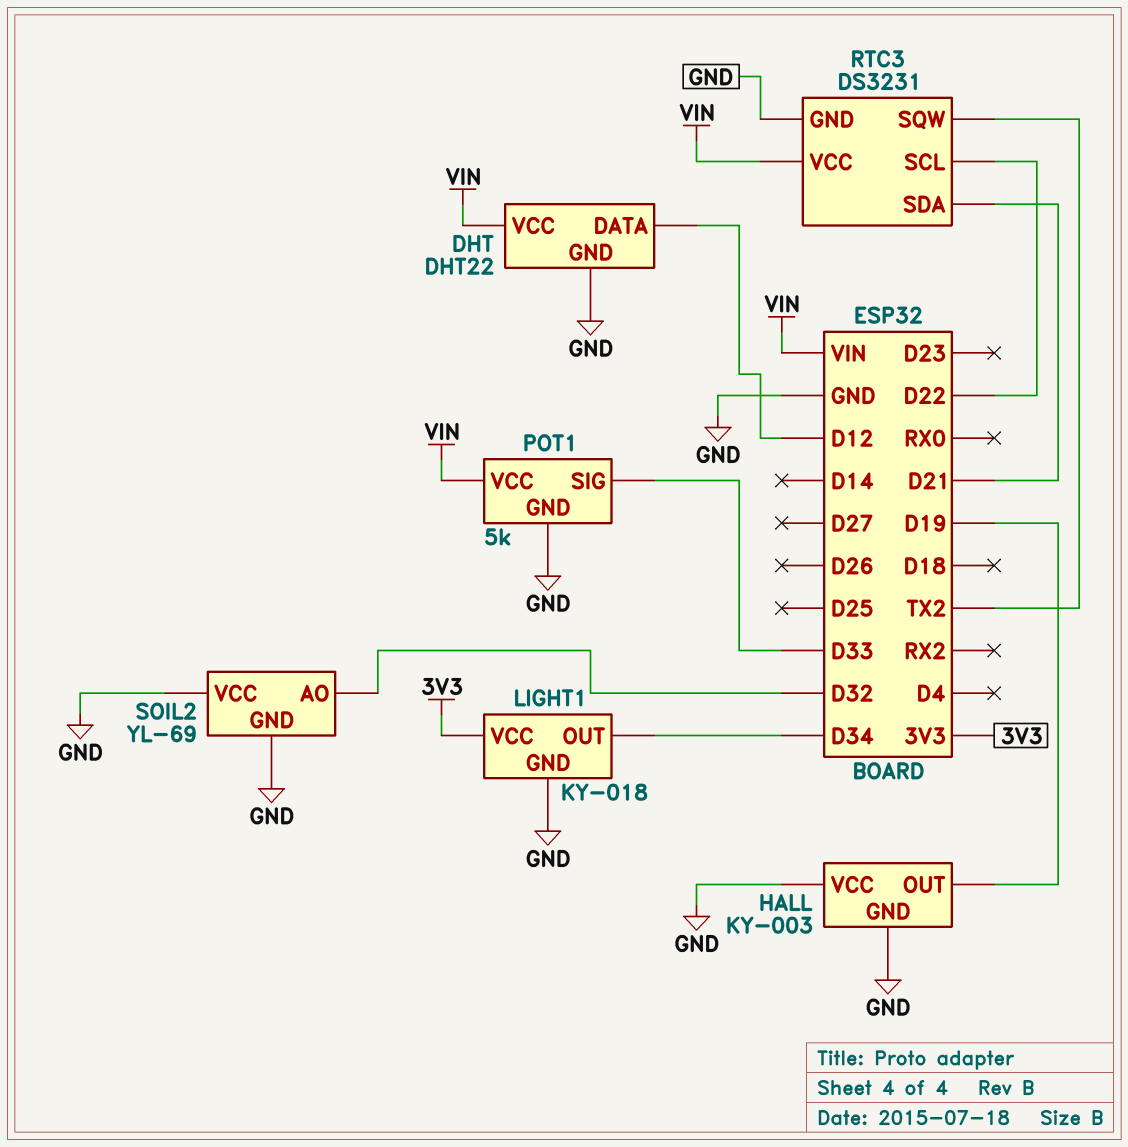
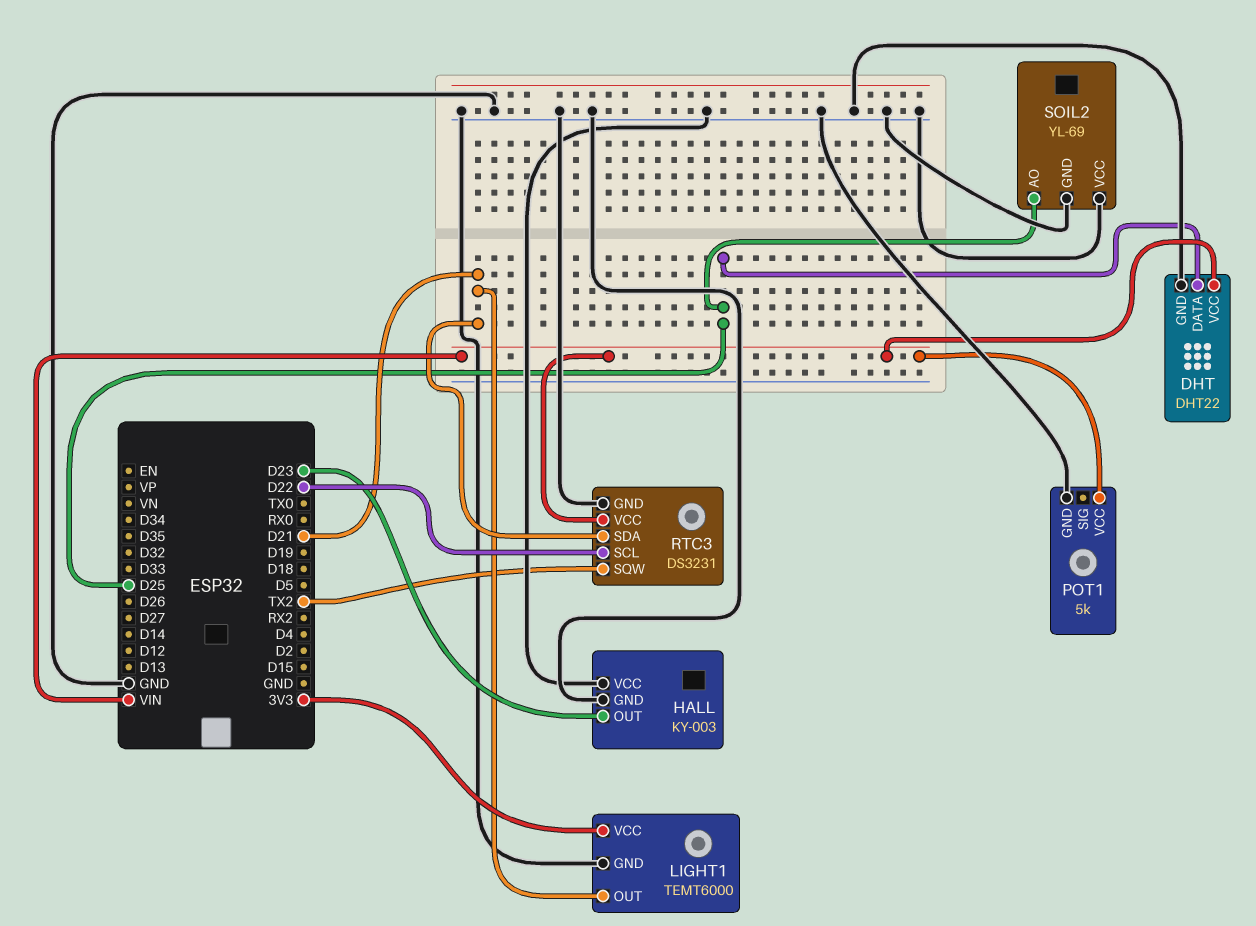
DHT pin DATA: D12 -> D25
HALL pin OUT: D19 -> D23
LIGHT1: KY-018 -> TEMT6000
LIGHT1 pin OUT: D34 -> D21
POT1 pin SIG: D33 -> none
SOIL2 pin AO: D32 -> D25

